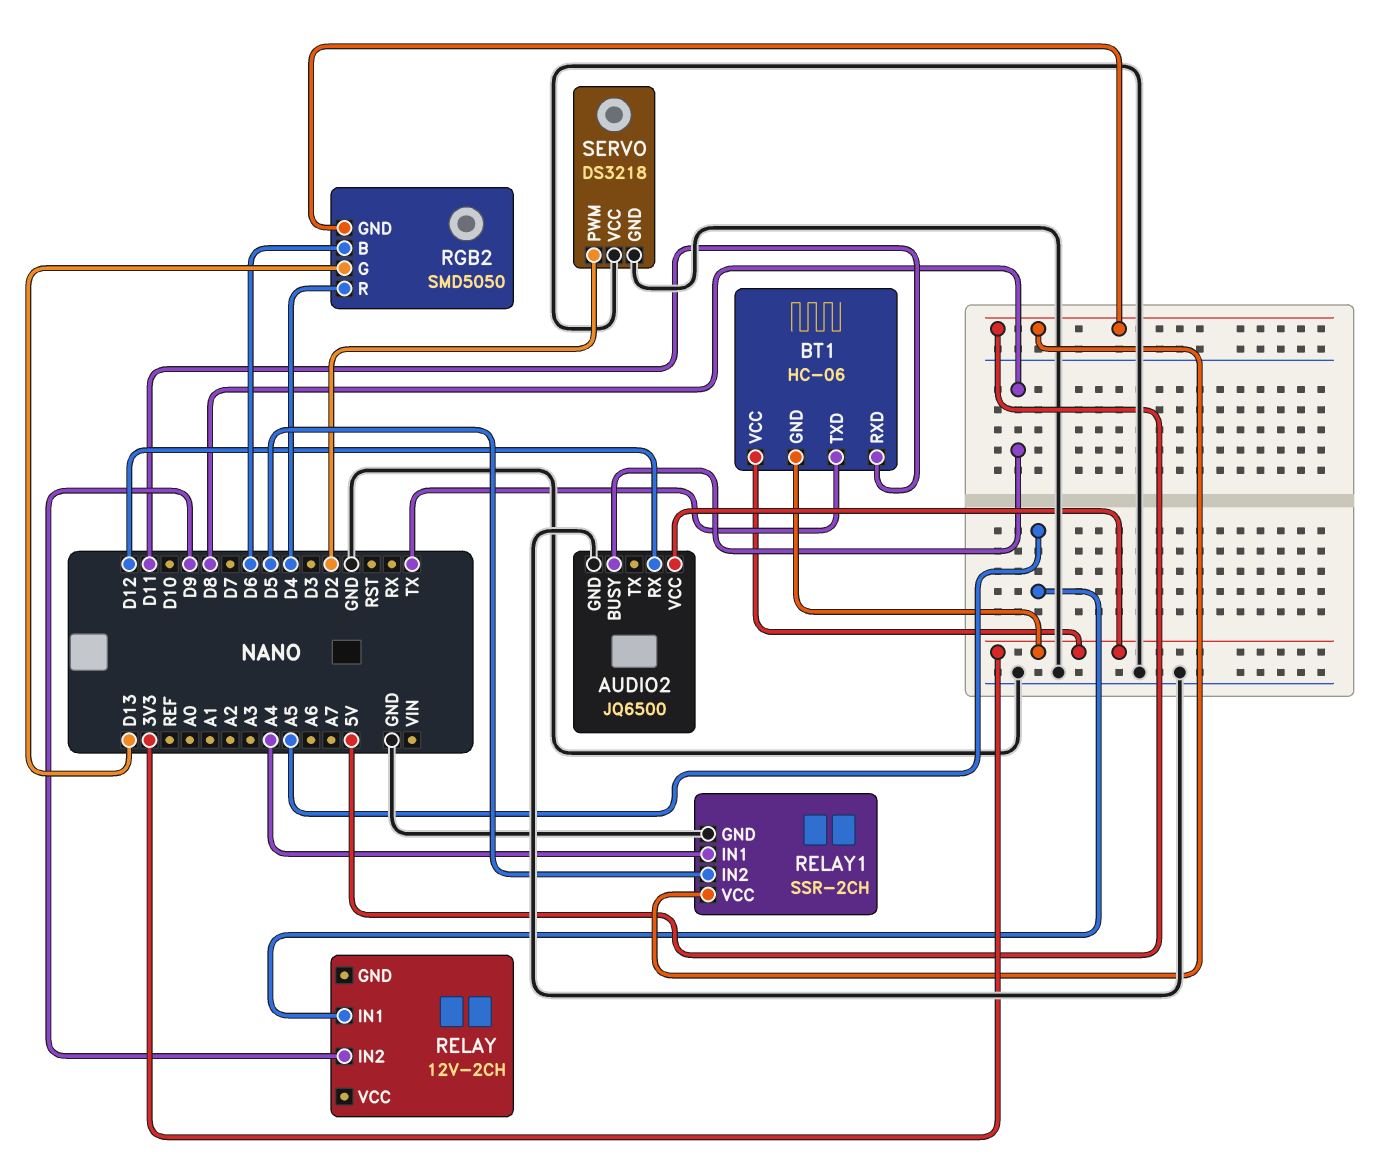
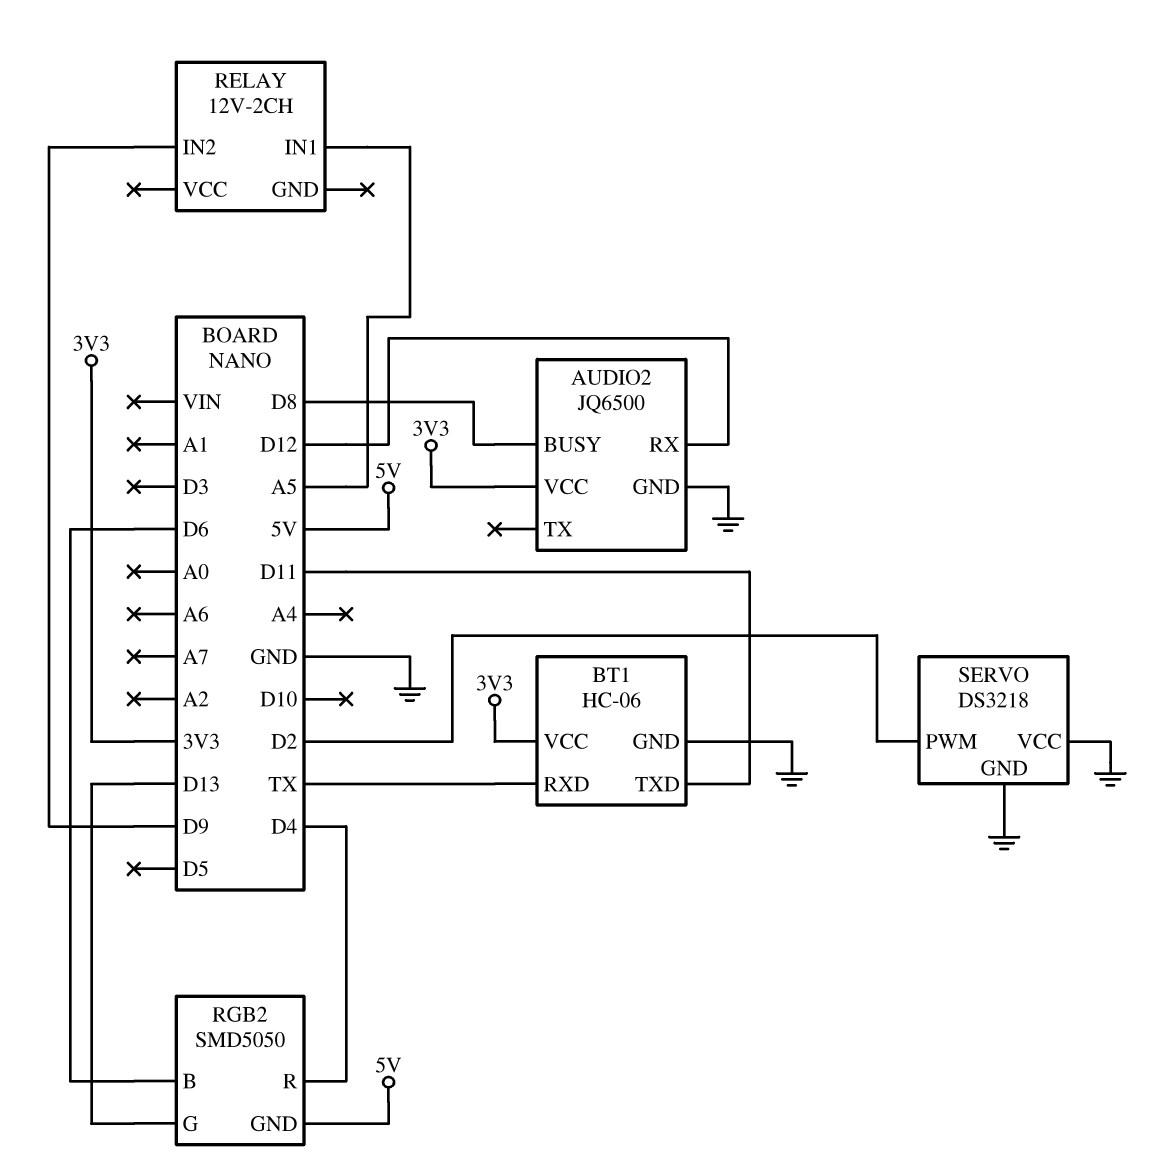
BT1 pin GND: 3V3 -> GND
BT1 pin RXD: D11 -> TX
BT1 pin TXD: TX -> D11
RELAY1: SSR-2CH -> none
RELAY1 pin GND: GND -> none
RELAY1 pin IN1: A4 -> none
RELAY1 pin IN2: D5 -> none
RELAY1 pin VCC: 5V -> none

